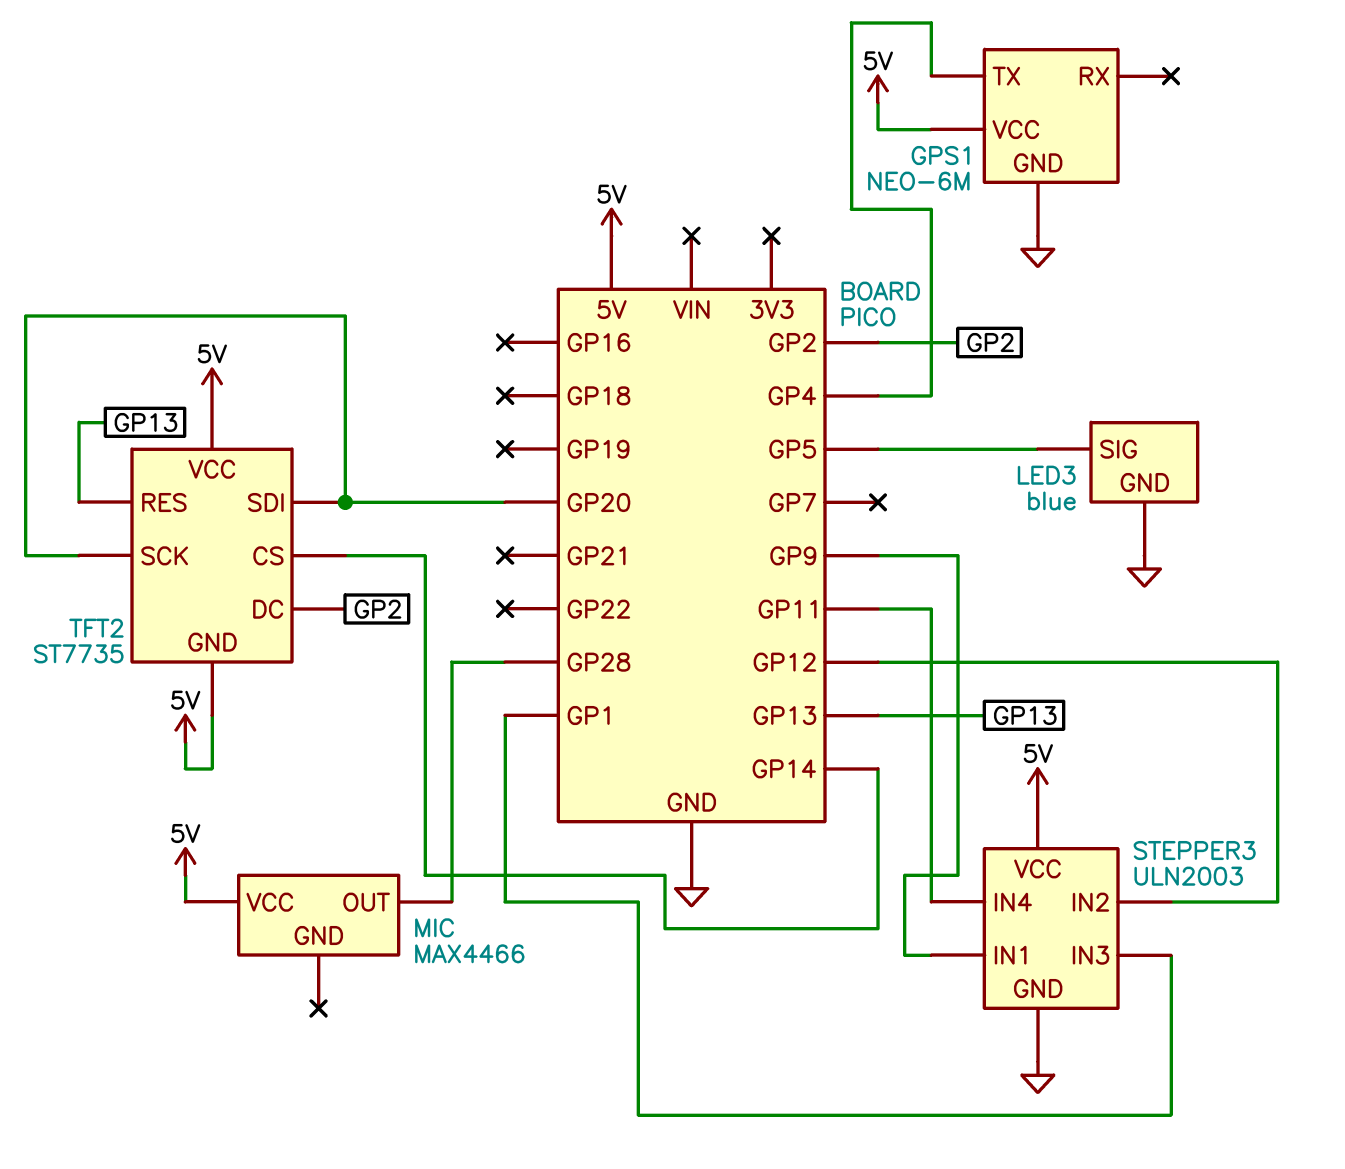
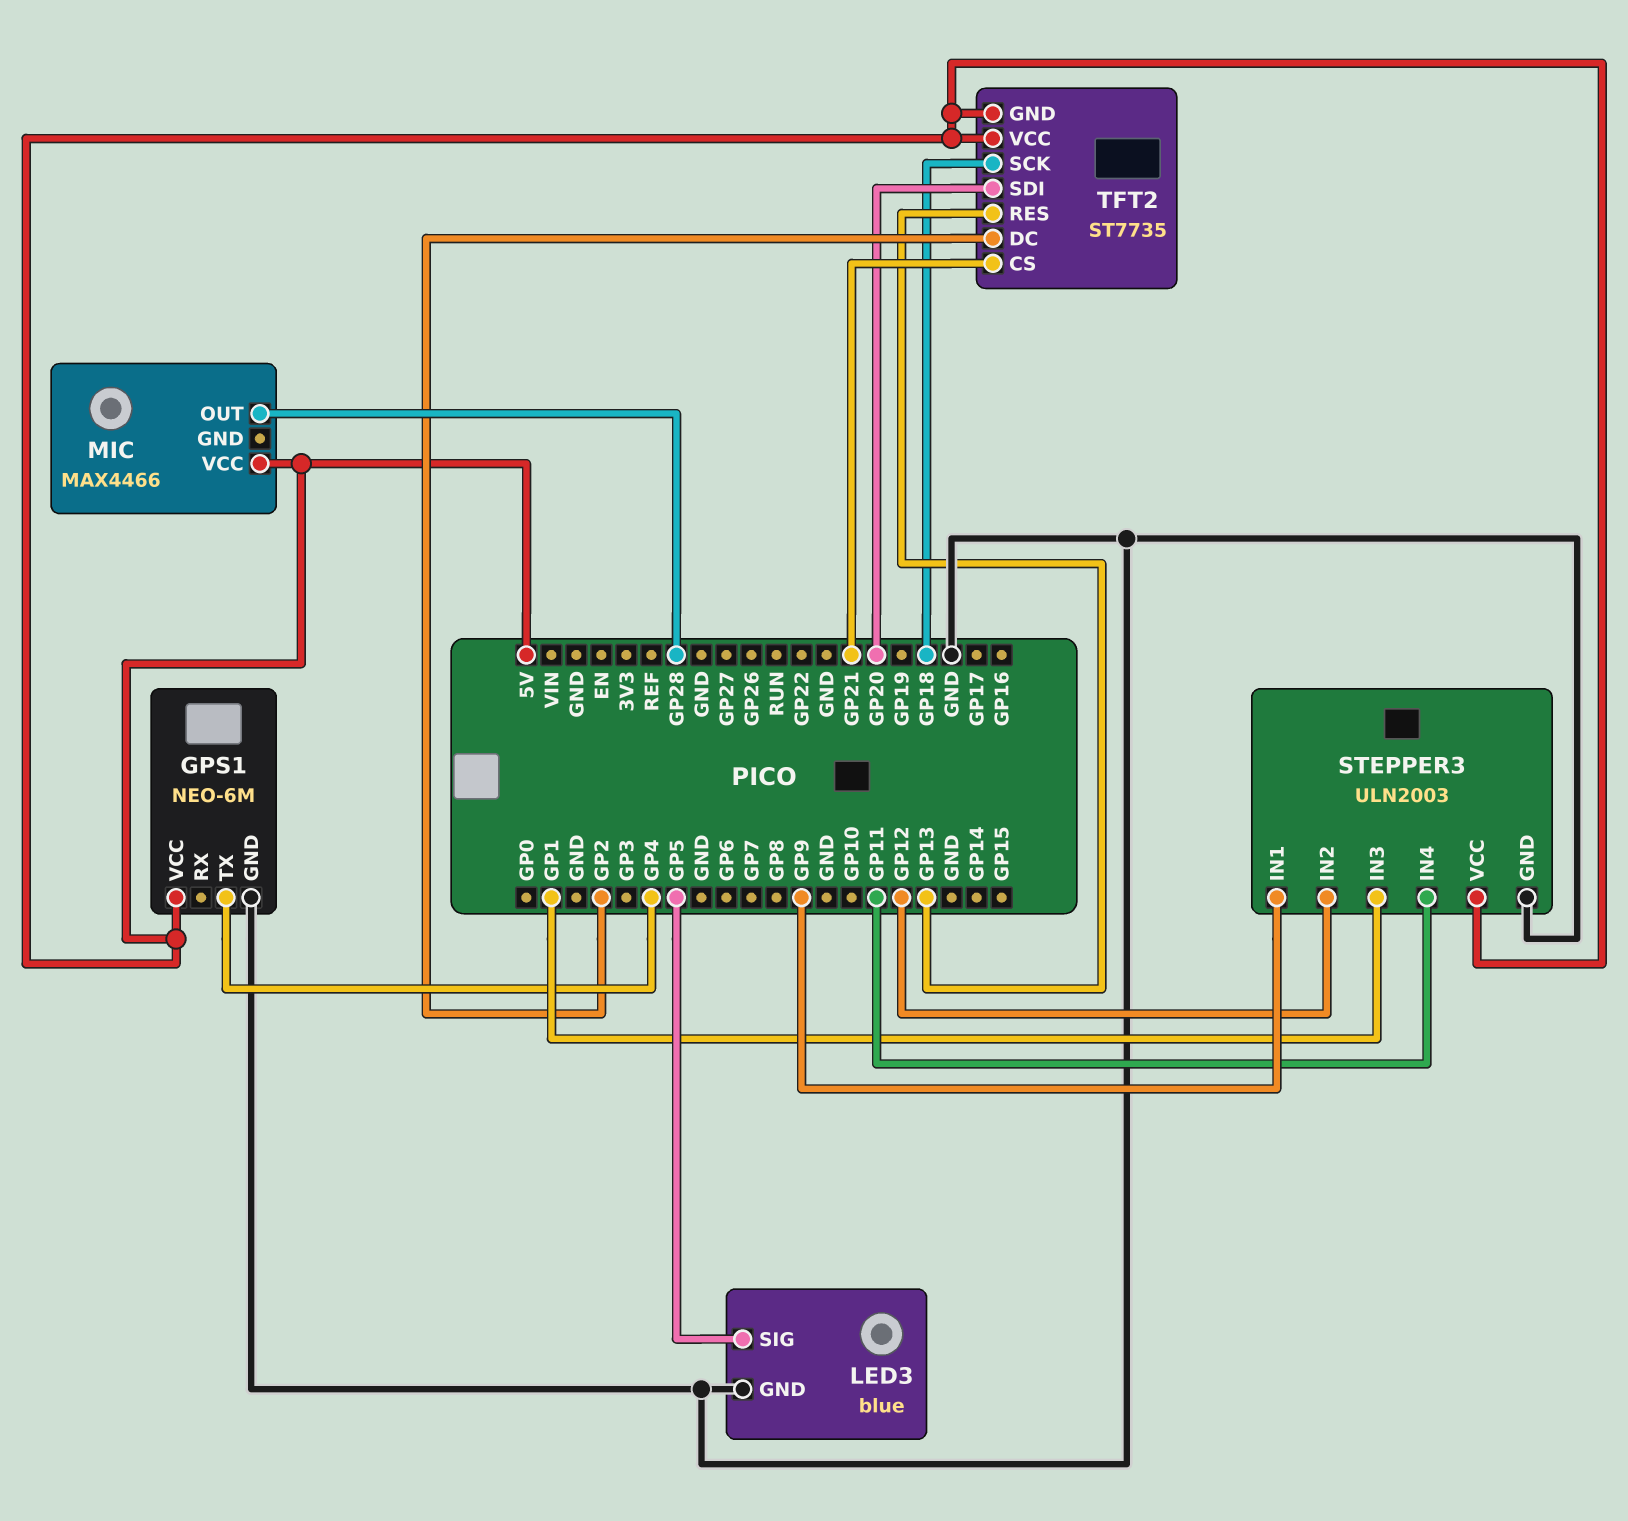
TFT2 pin CS: GP14 -> GP21
TFT2 pin SCK: GP20 -> GP18

